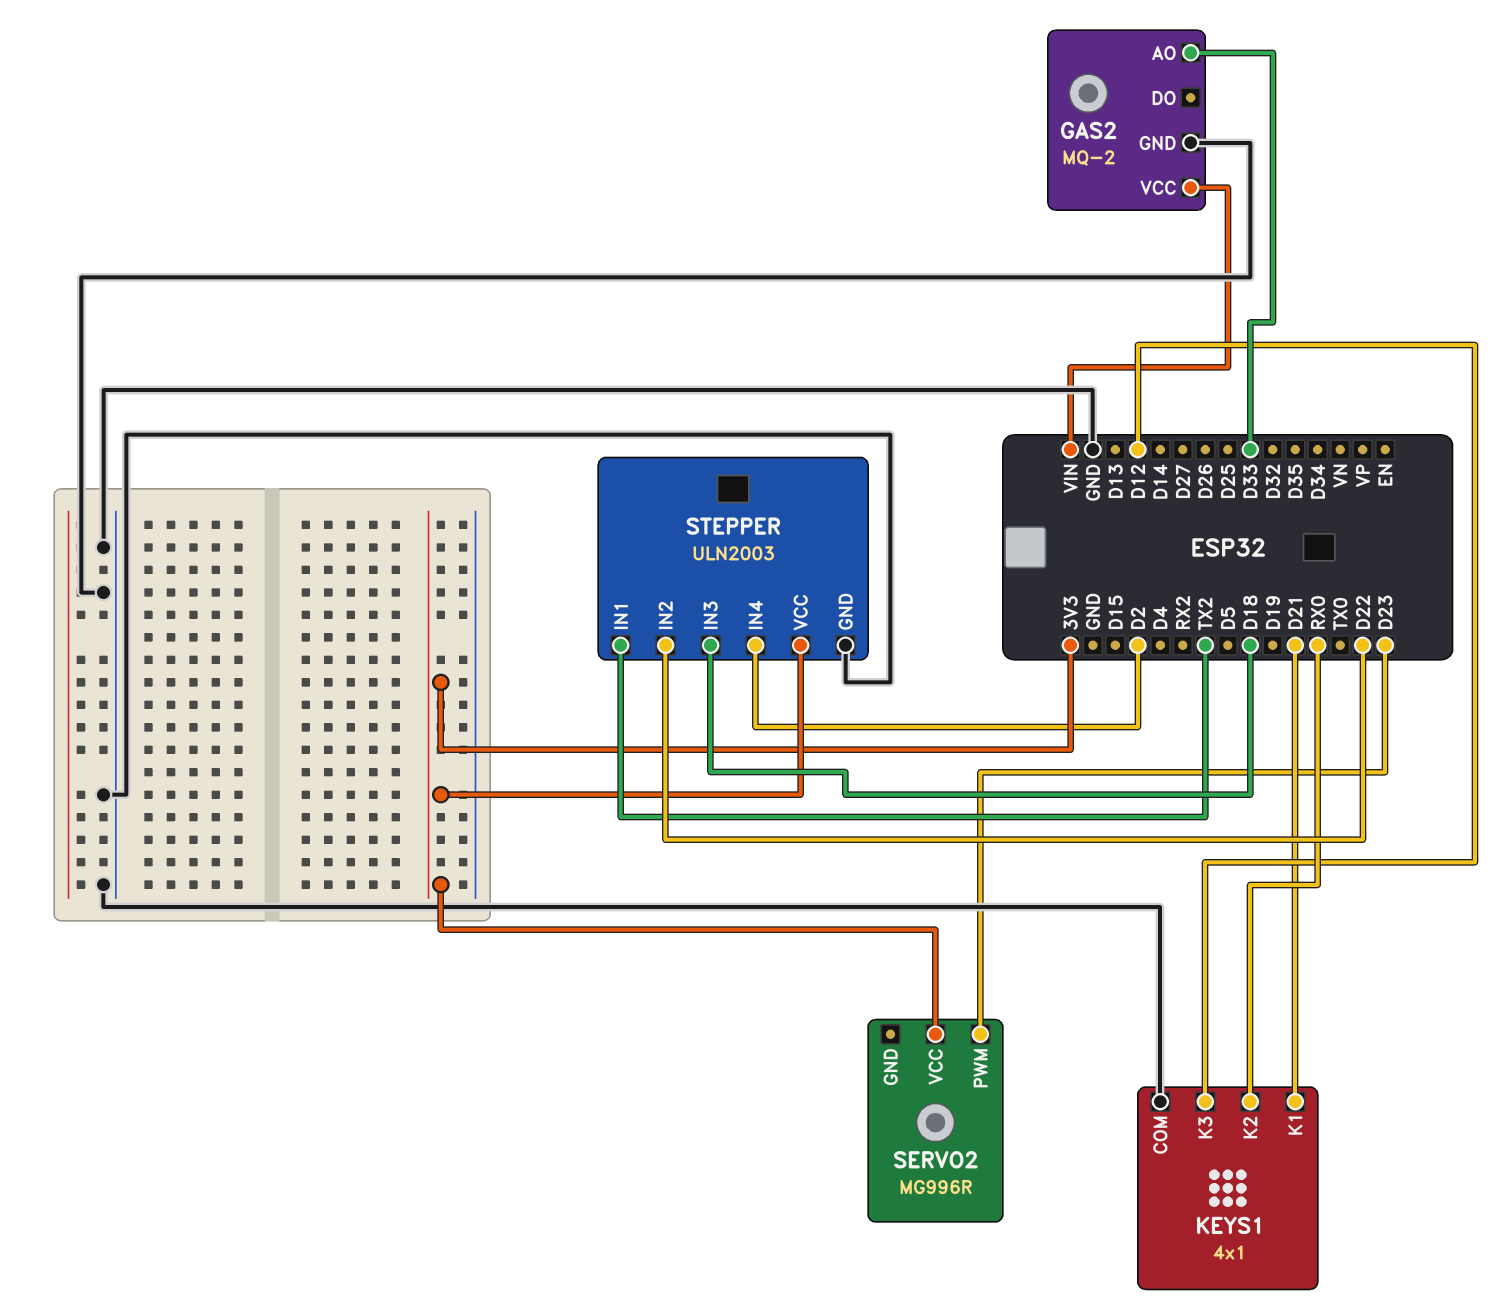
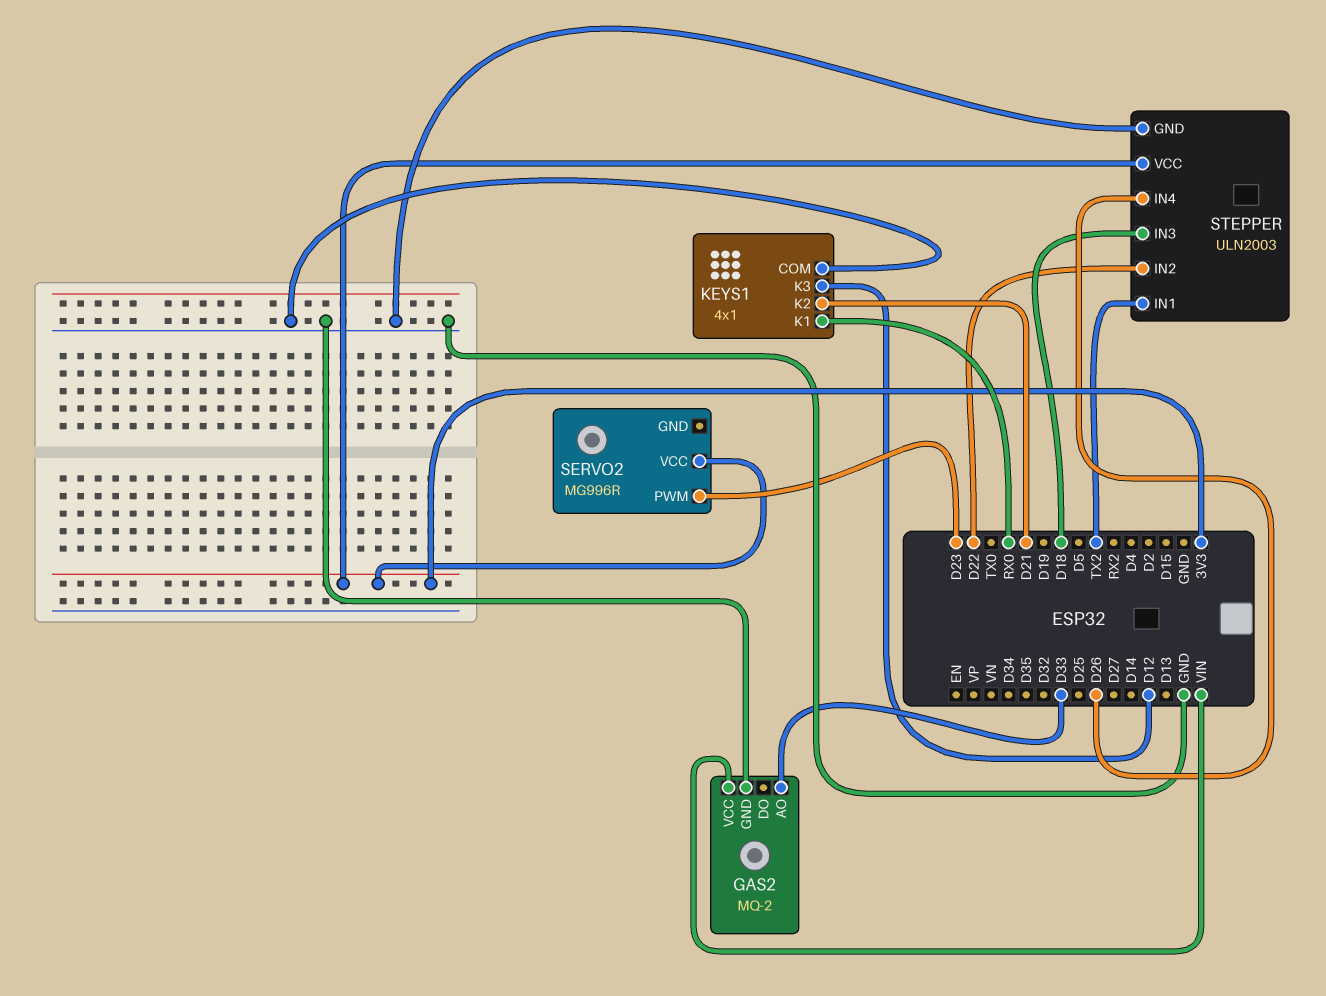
KEYS1 pin K1: D21 -> RX0
KEYS1 pin K2: RX0 -> D21
STEPPER pin IN4: D2 -> D26

